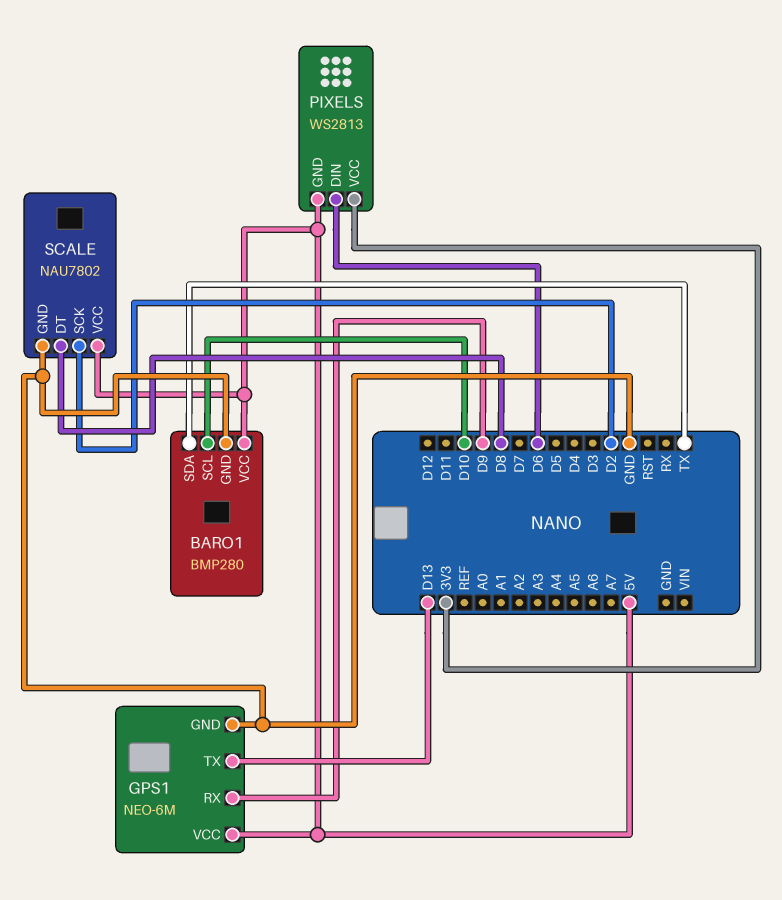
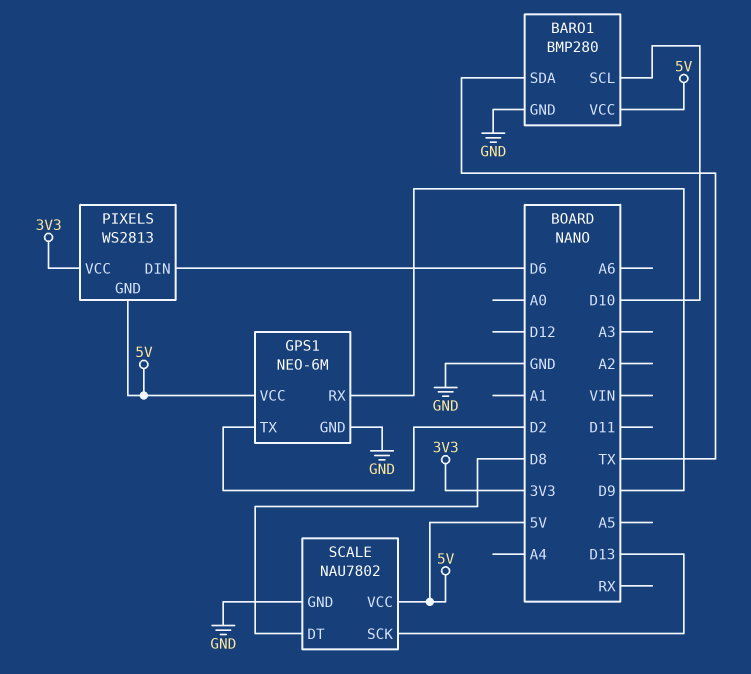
GPS1 pin TX: D13 -> D2
SCALE pin SCK: D2 -> D13

